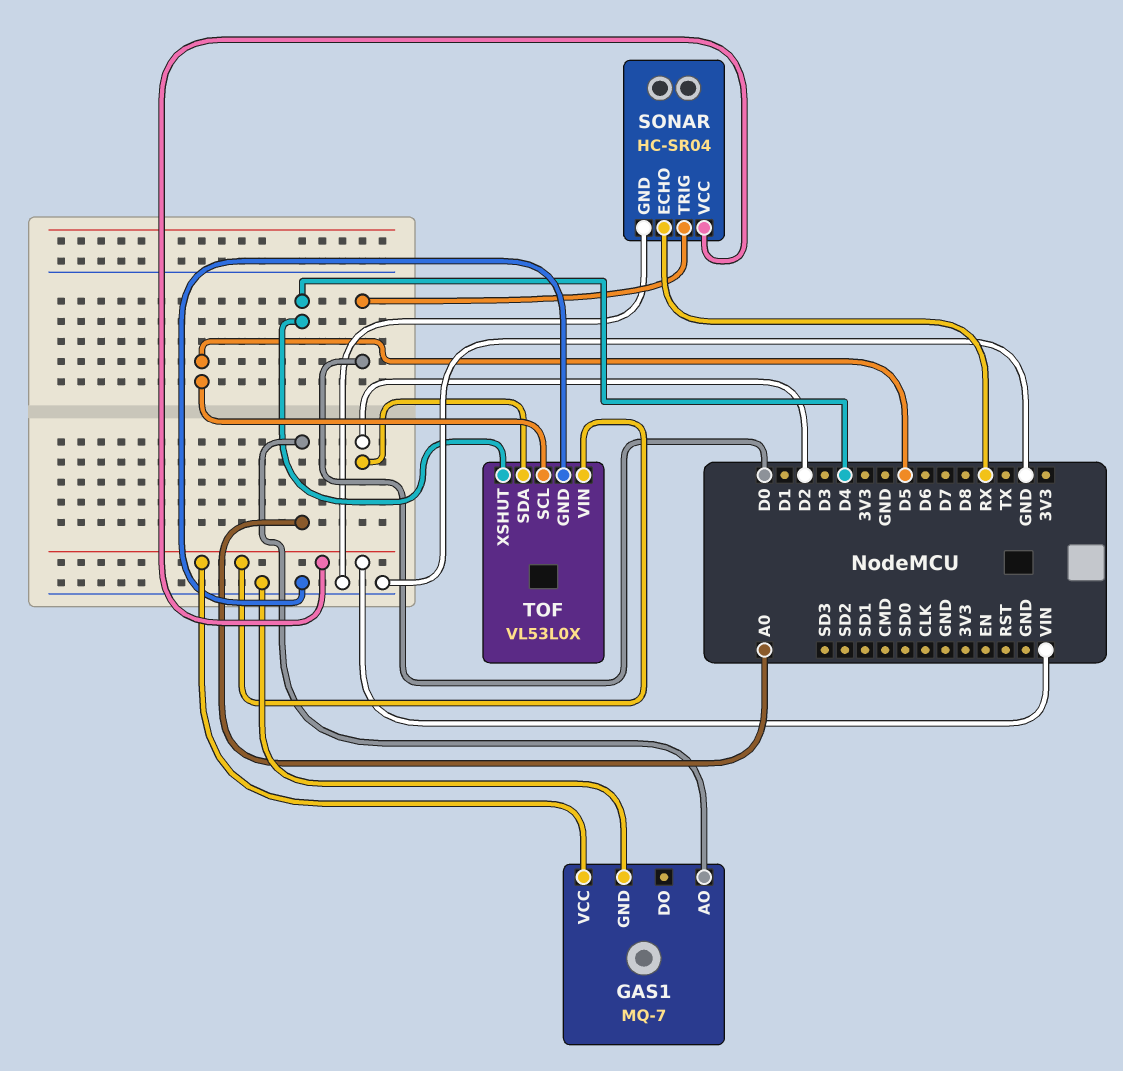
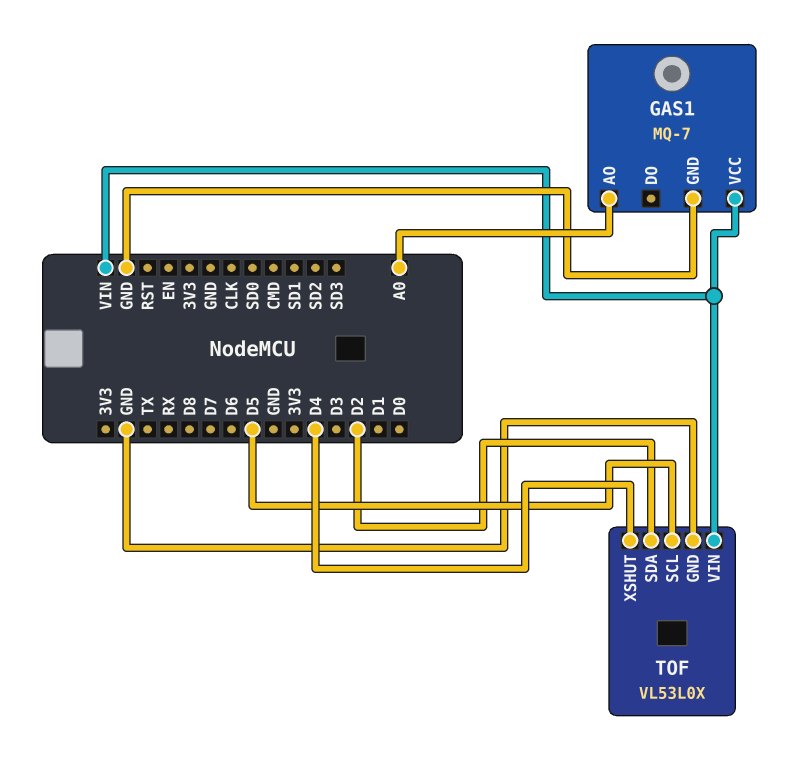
SONAR: HC-SR04 -> none
SONAR pin ECHO: RX -> none
SONAR pin GND: GND -> none
SONAR pin TRIG: D0 -> none
SONAR pin VCC: VIN -> none

